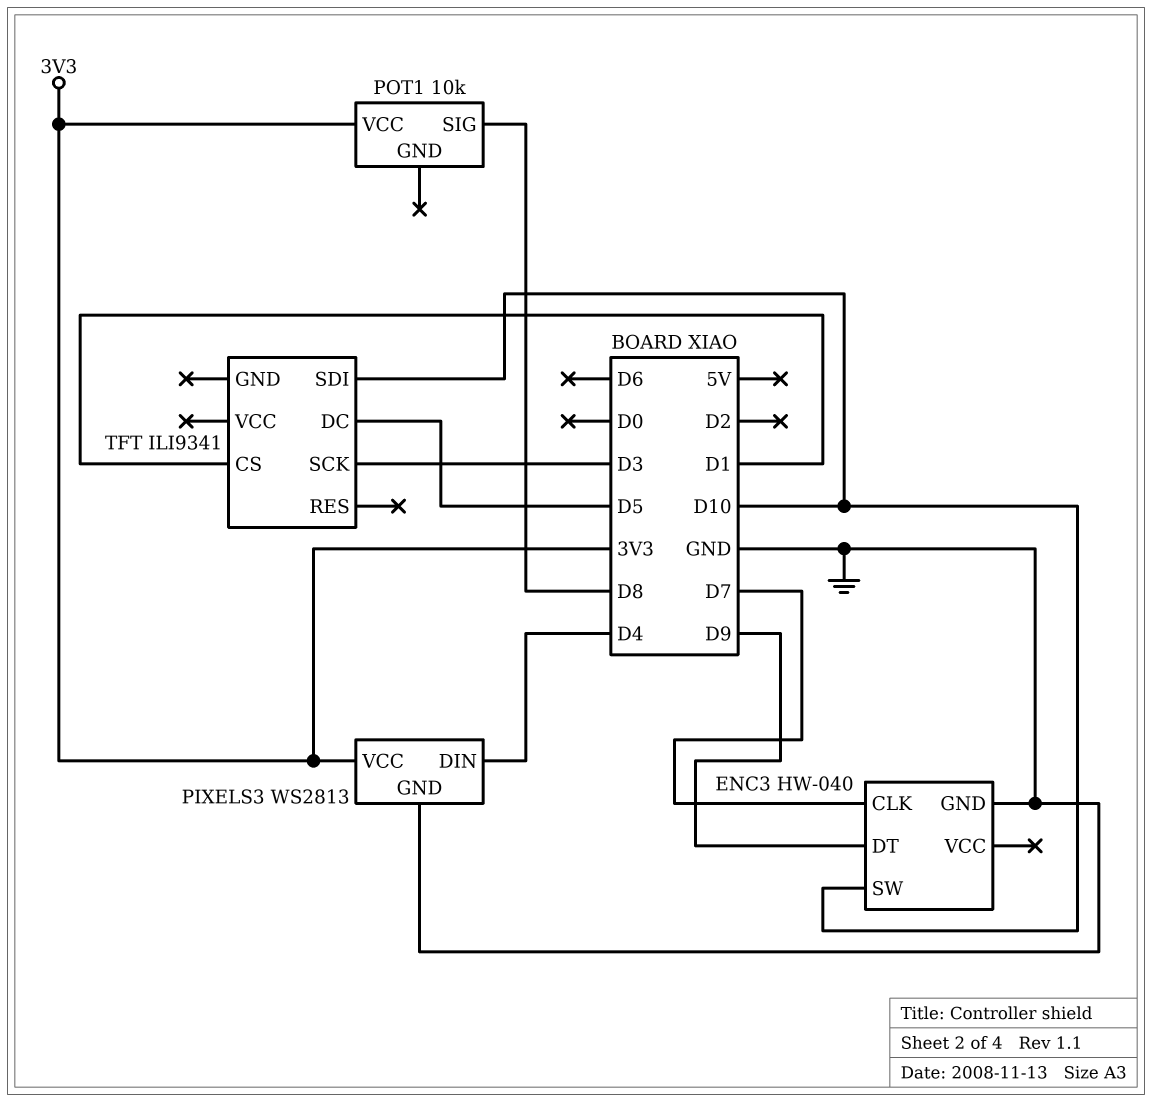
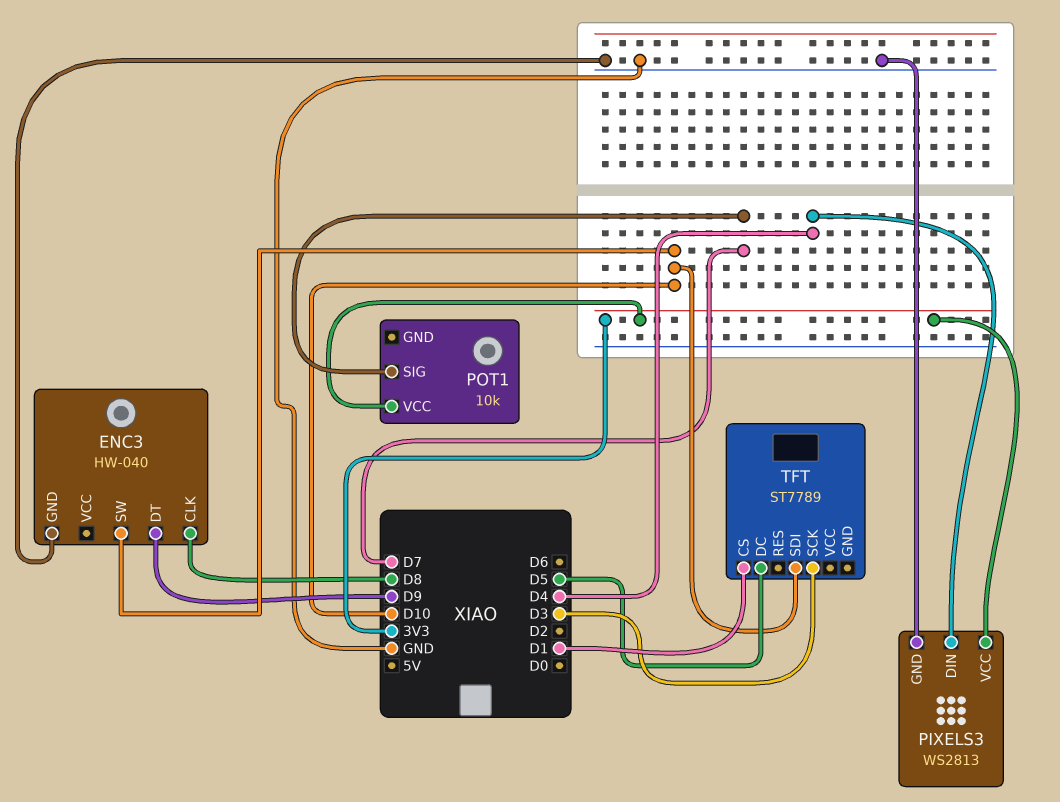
ENC3 pin CLK: D7 -> D8
POT1 pin SIG: D8 -> D7
TFT: ILI9341 -> ST7789

